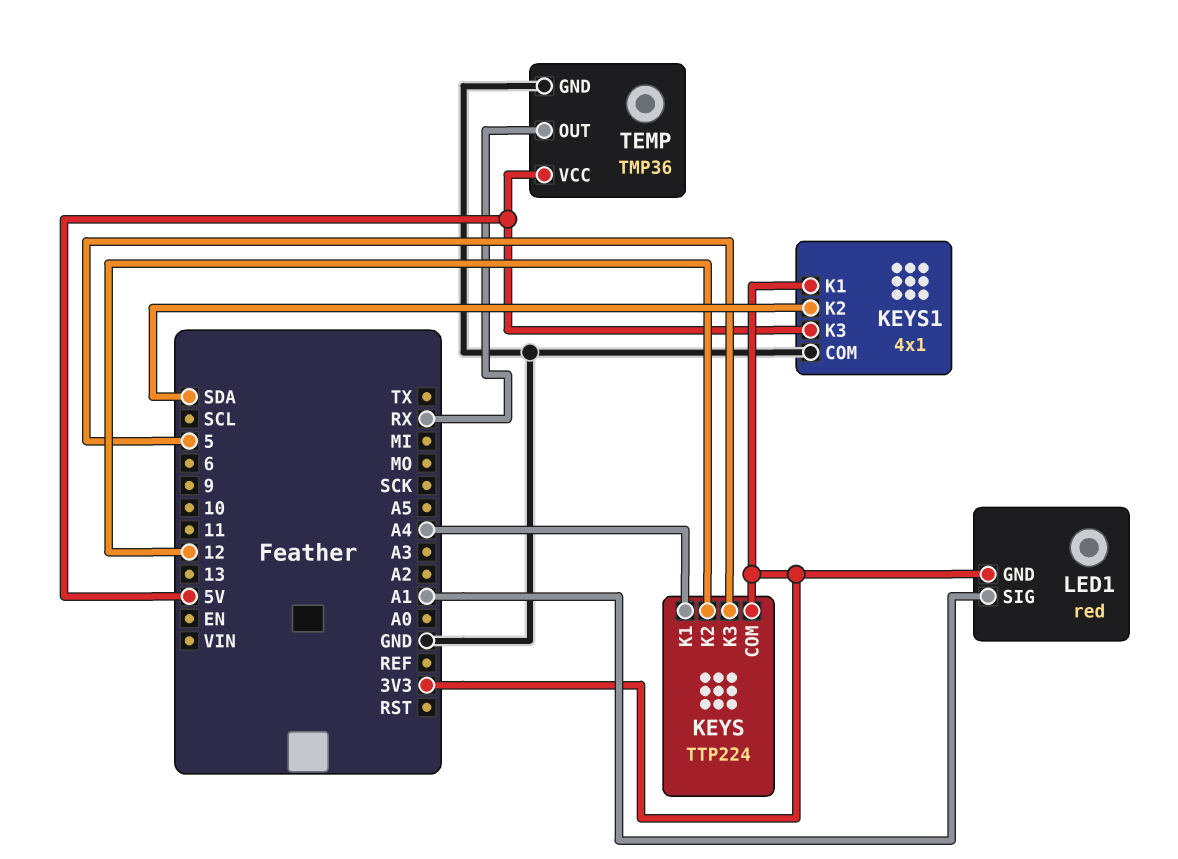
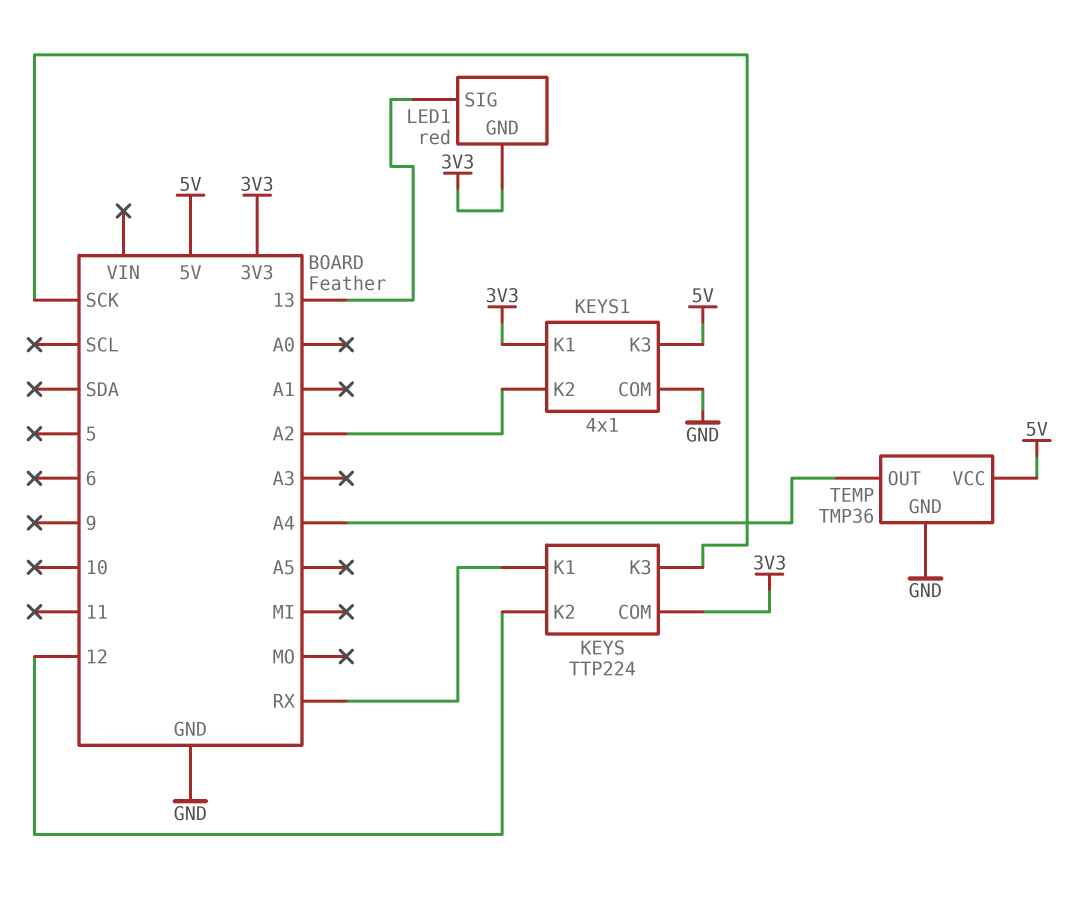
KEYS pin K1: A4 -> RX
KEYS pin K3: 5 -> SCK
KEYS1 pin K2: SDA -> A2
LED1 pin SIG: A1 -> 13
TEMP pin OUT: RX -> A4

